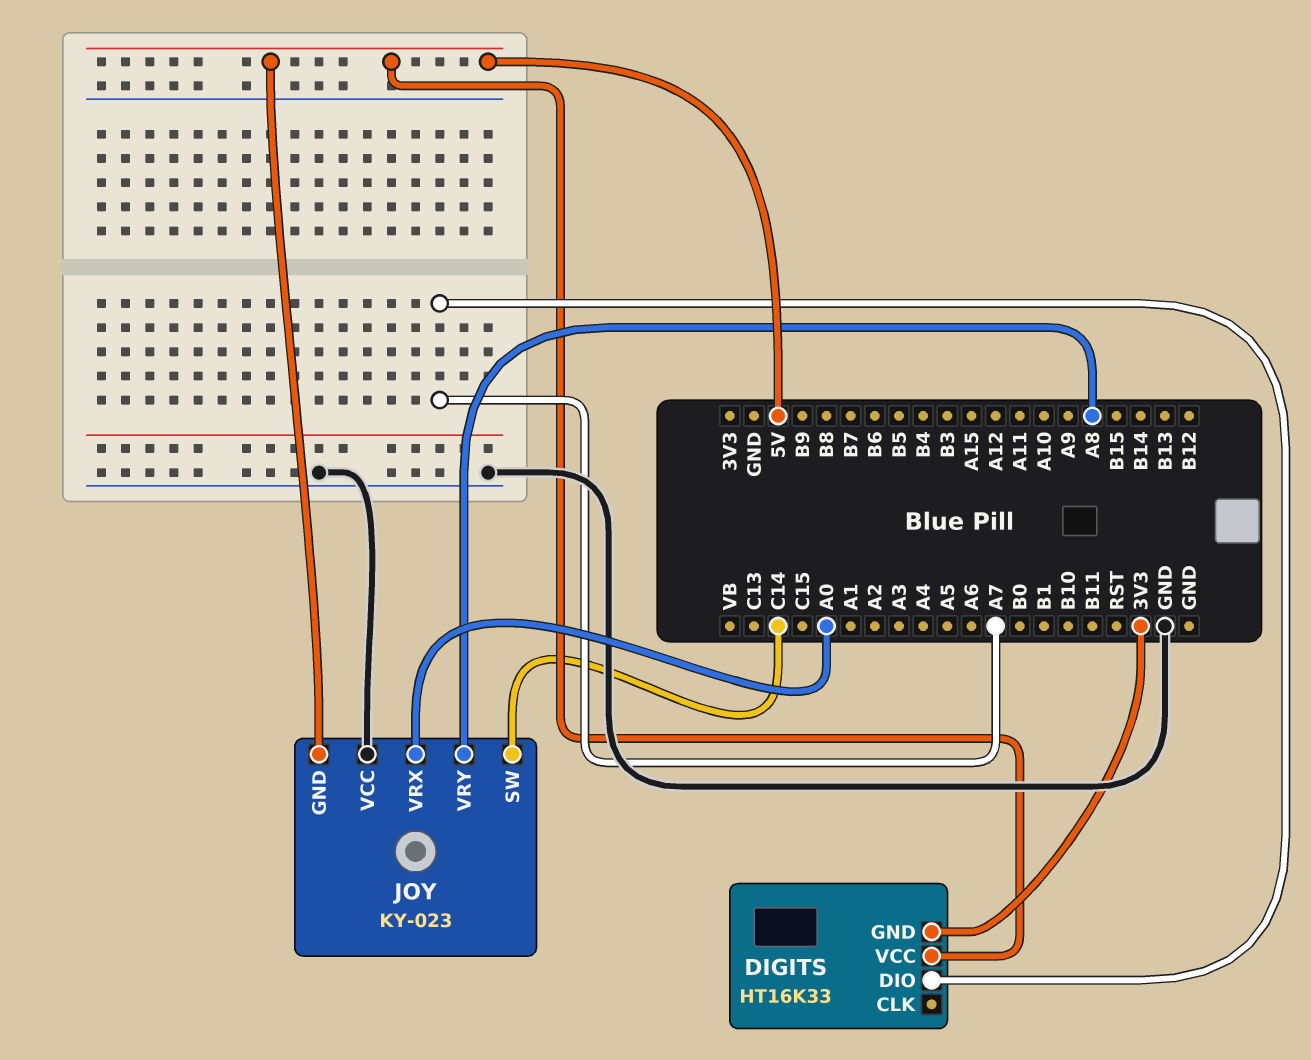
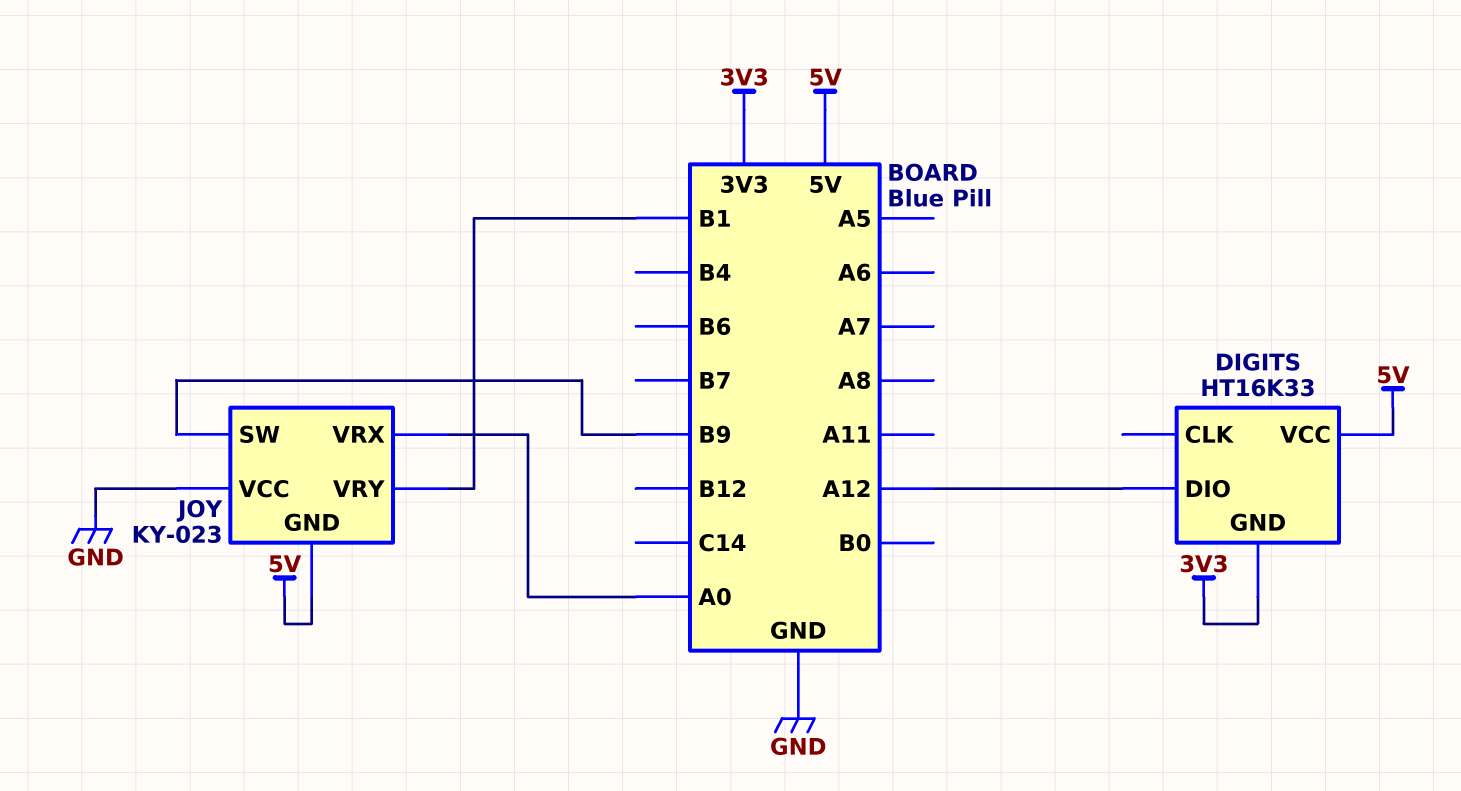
DIGITS pin DIO: A7 -> A12
JOY pin SW: C14 -> B9
JOY pin VRY: A8 -> B1

